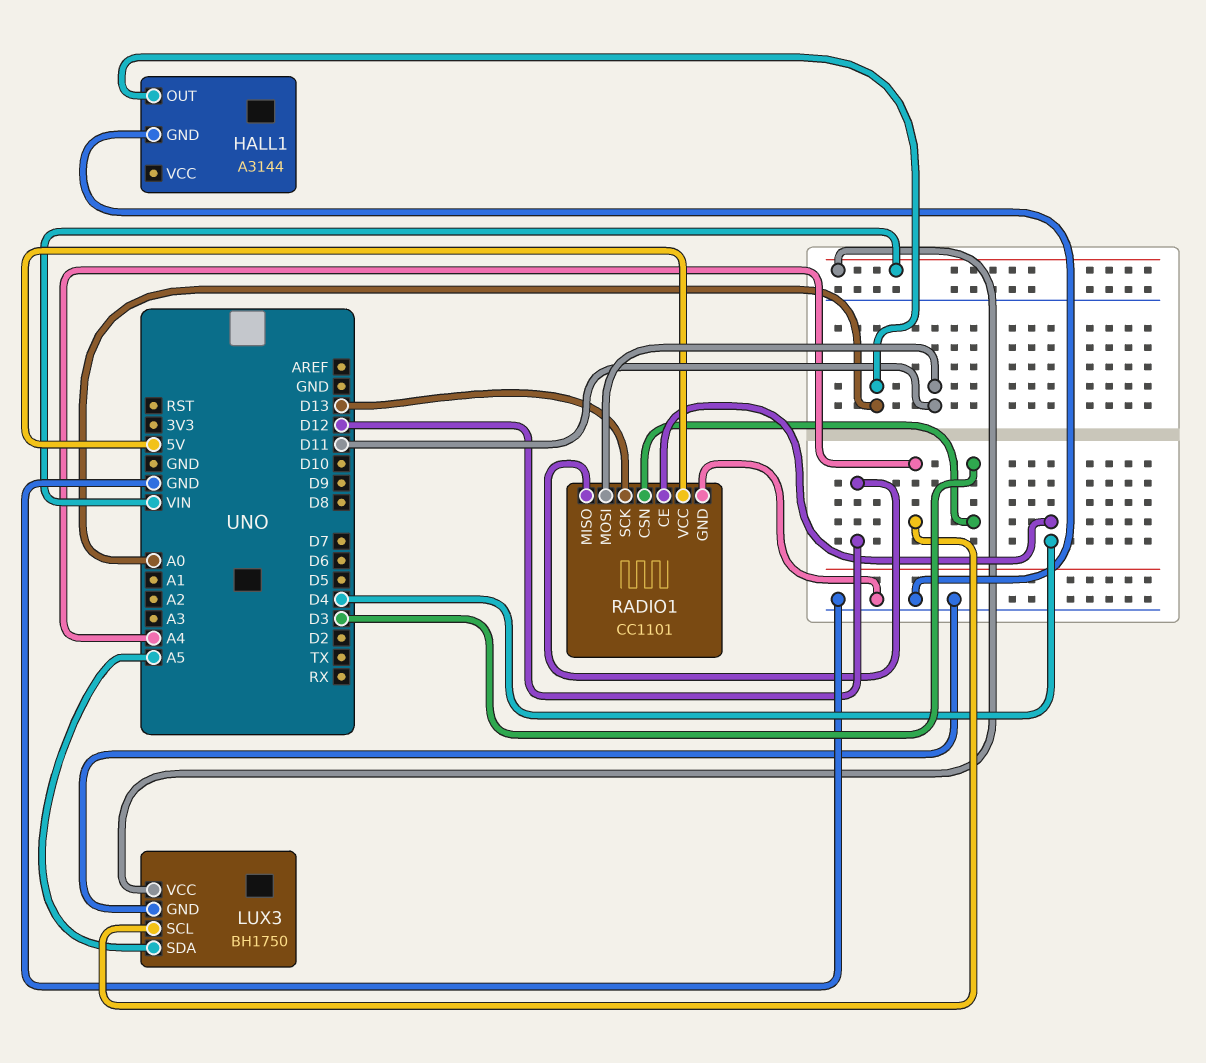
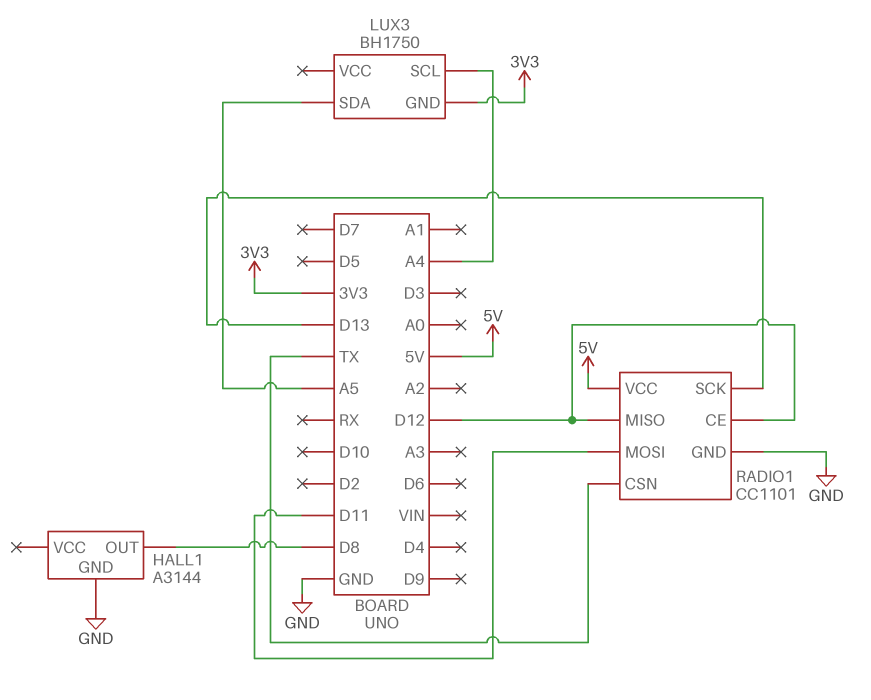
HALL1 pin OUT: A0 -> D8
LUX3 pin GND: GND -> 3V3
LUX3 pin VCC: VIN -> none
RADIO1 pin CE: D4 -> D12
RADIO1 pin CSN: D3 -> TX

